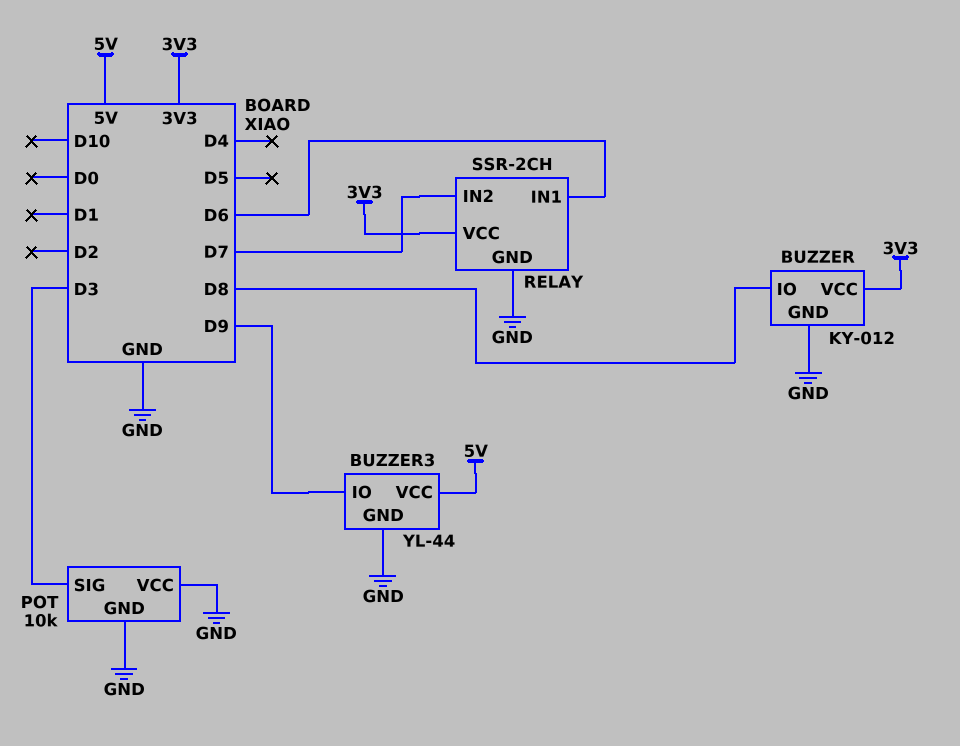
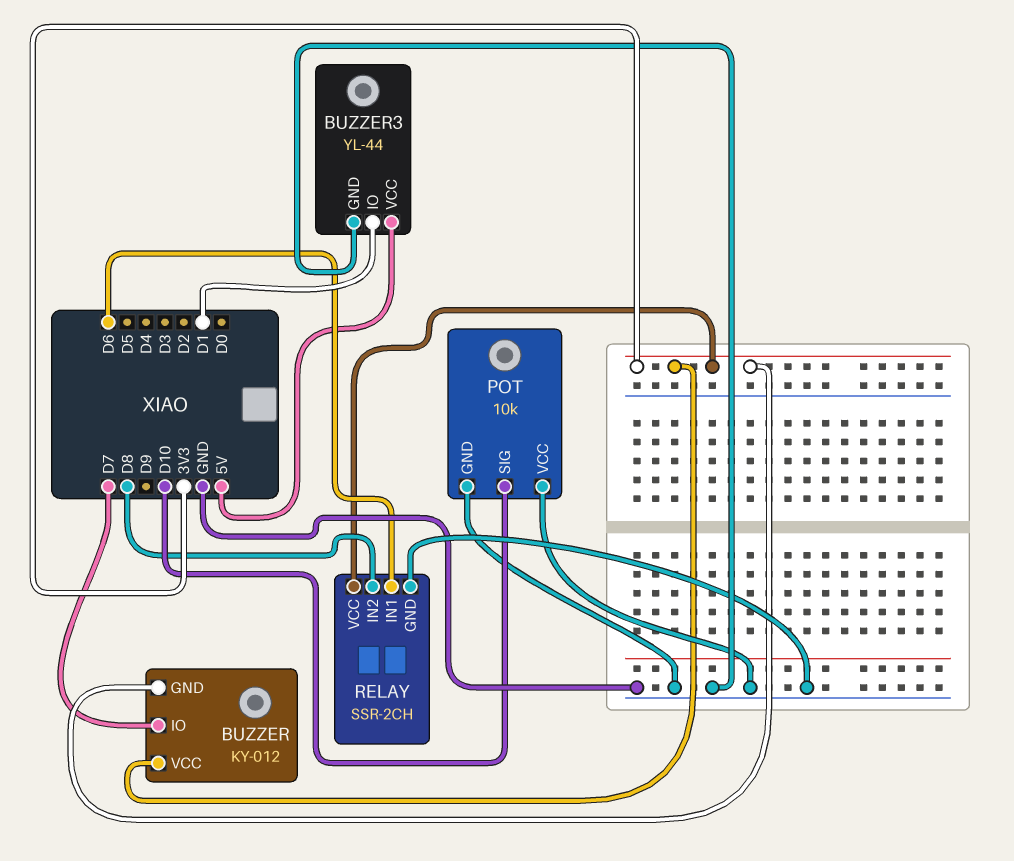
BUZZER pin GND: GND -> 3V3
BUZZER pin IO: D8 -> D7
BUZZER3 pin IO: D9 -> D1
POT pin SIG: D3 -> D10
RELAY pin IN2: D7 -> D8

